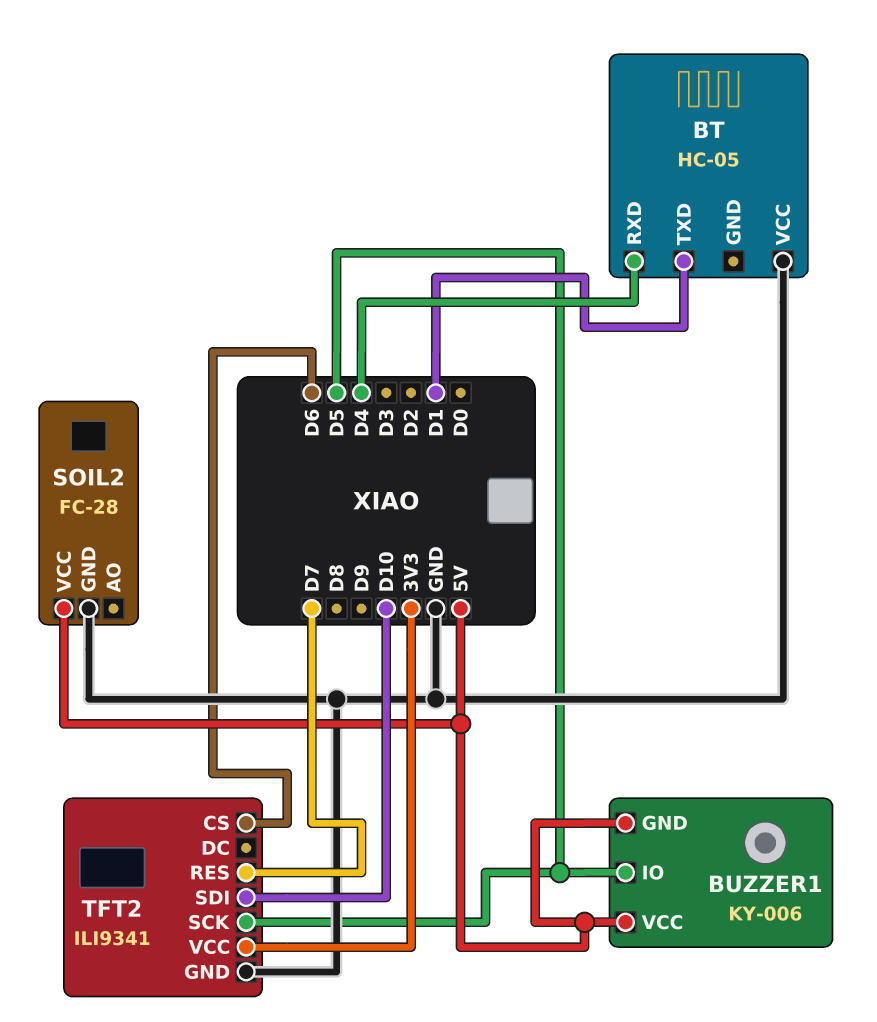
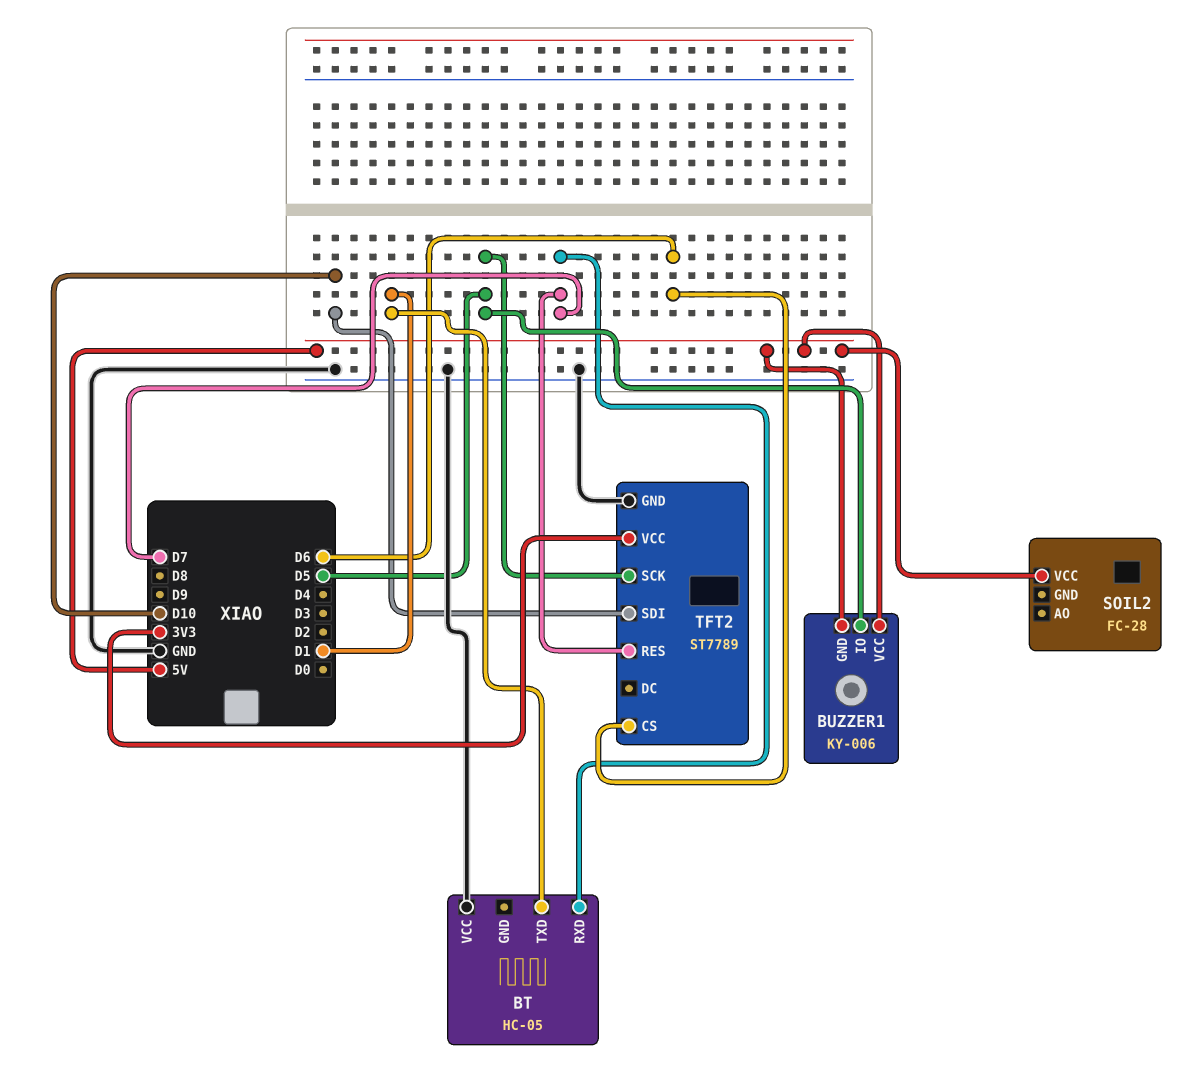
BT pin RXD: D4 -> D7
SOIL2 pin GND: GND -> none
TFT2: ILI9341 -> ST7789

